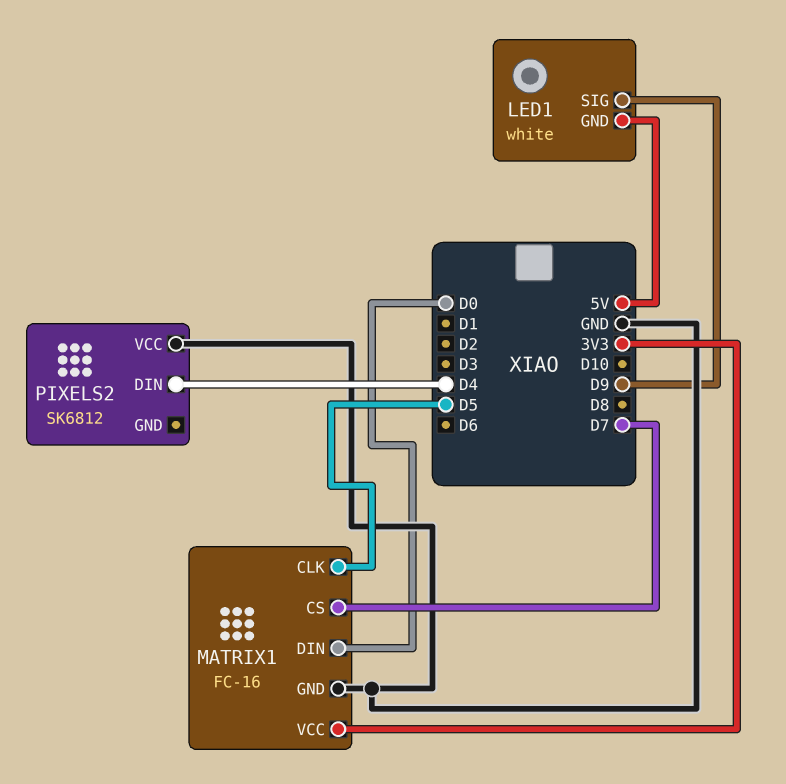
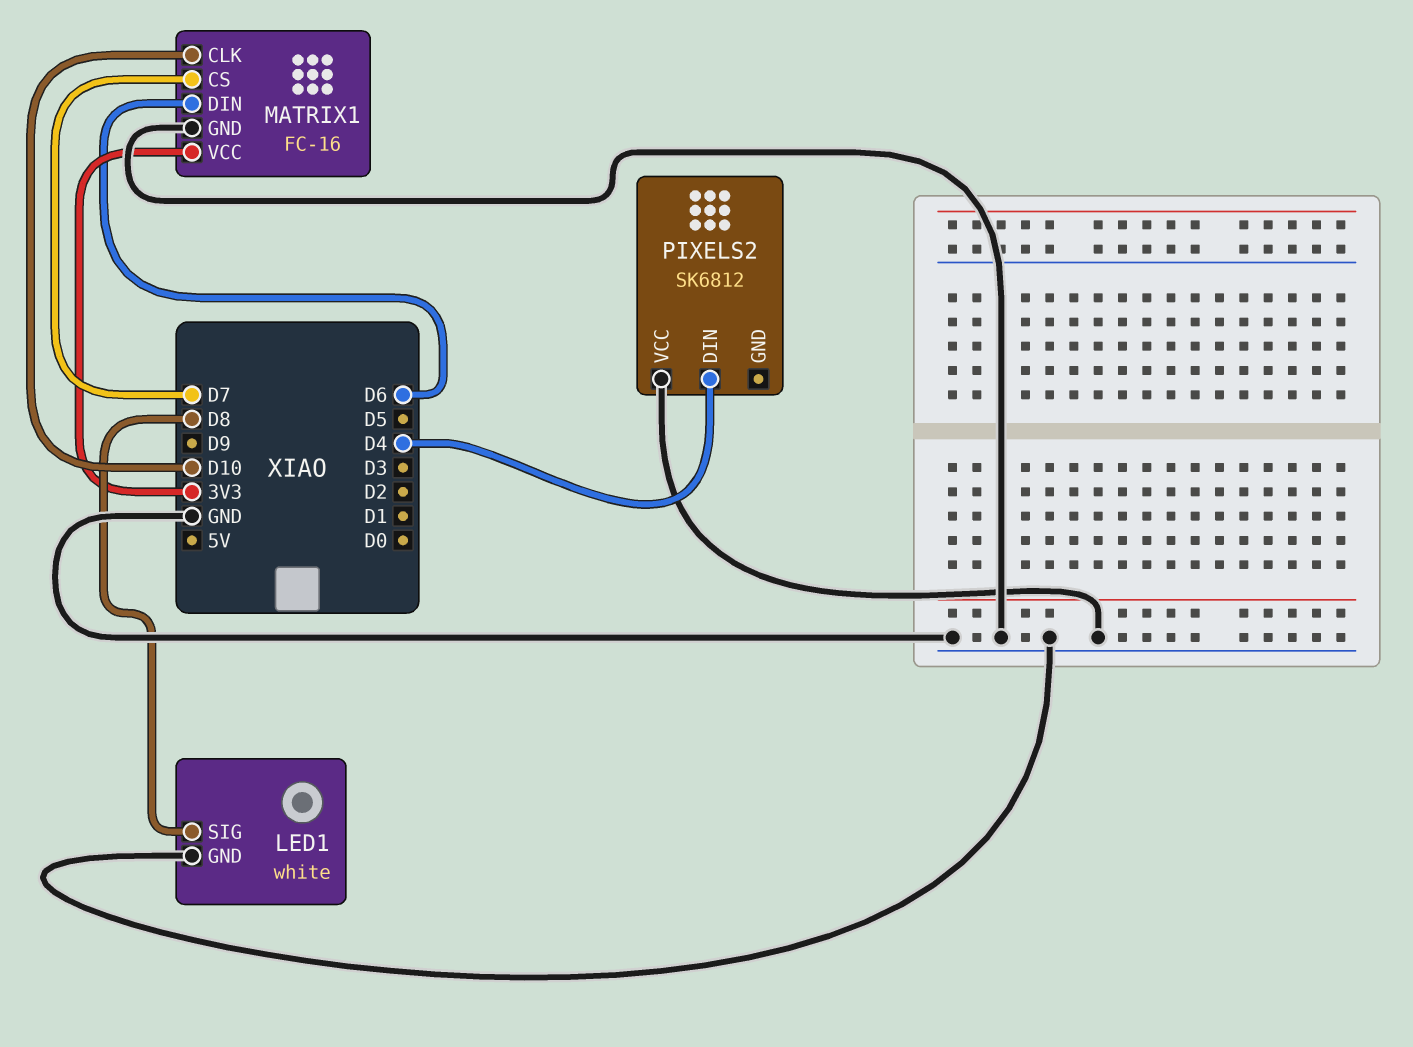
LED1 pin GND: 5V -> GND
LED1 pin SIG: D9 -> D8
MATRIX1 pin CLK: D5 -> D10
MATRIX1 pin DIN: D0 -> D6

